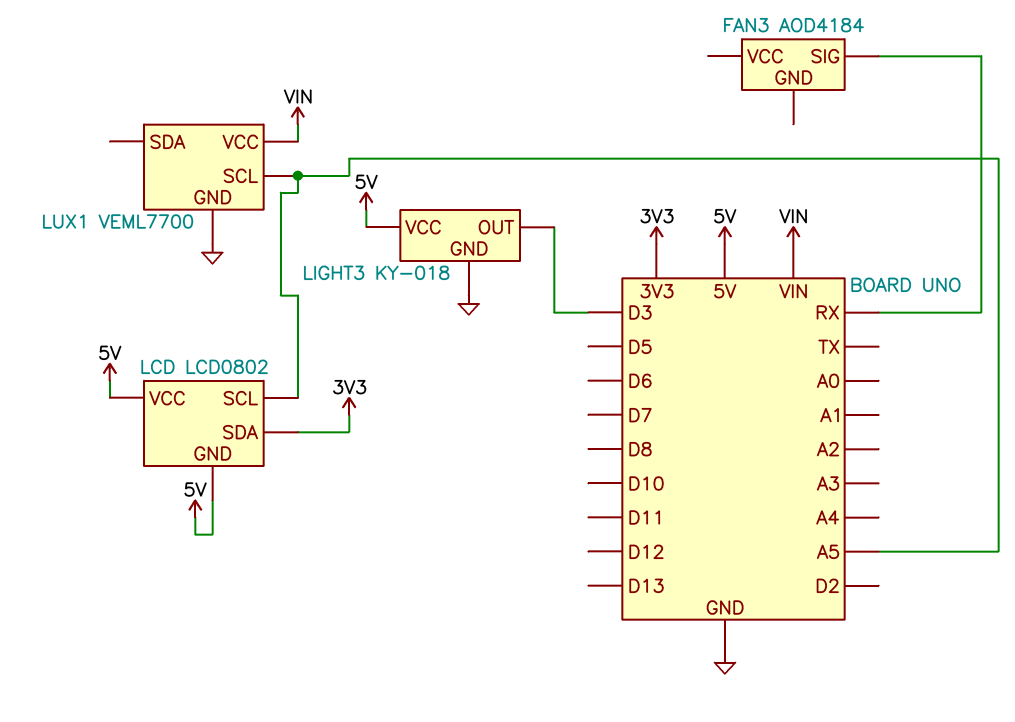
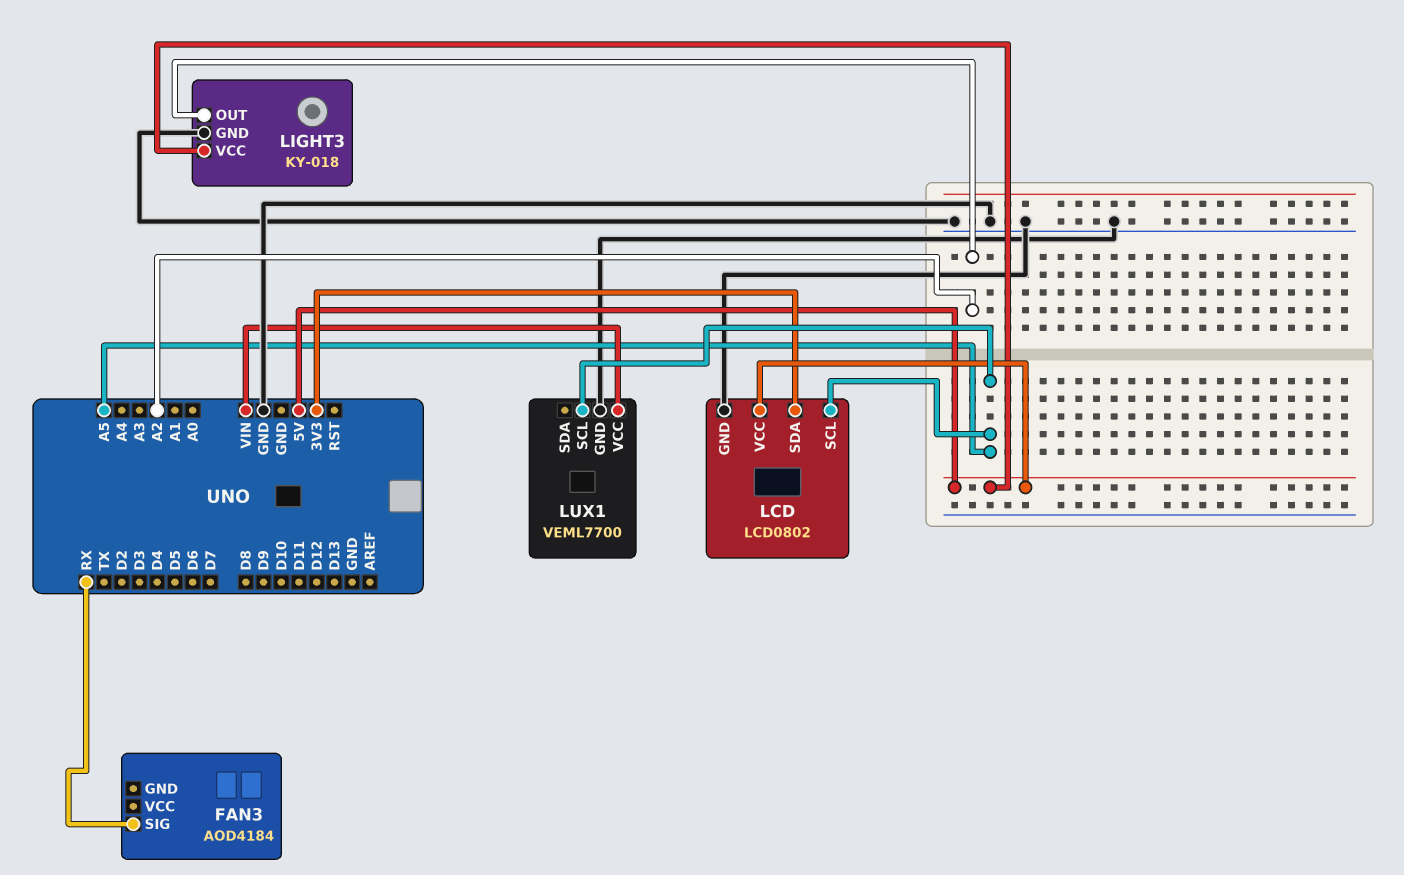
LCD pin GND: 5V -> GND
LIGHT3 pin OUT: D3 -> A2

